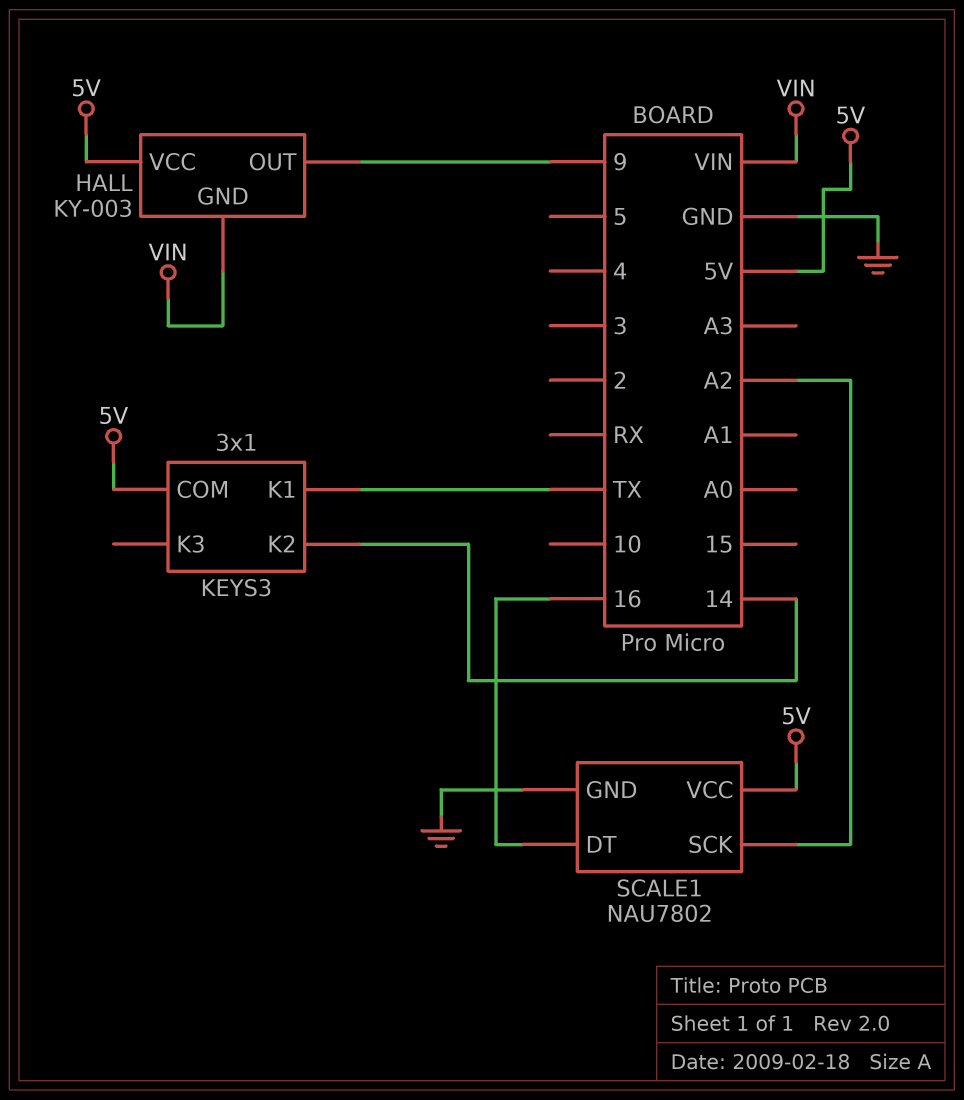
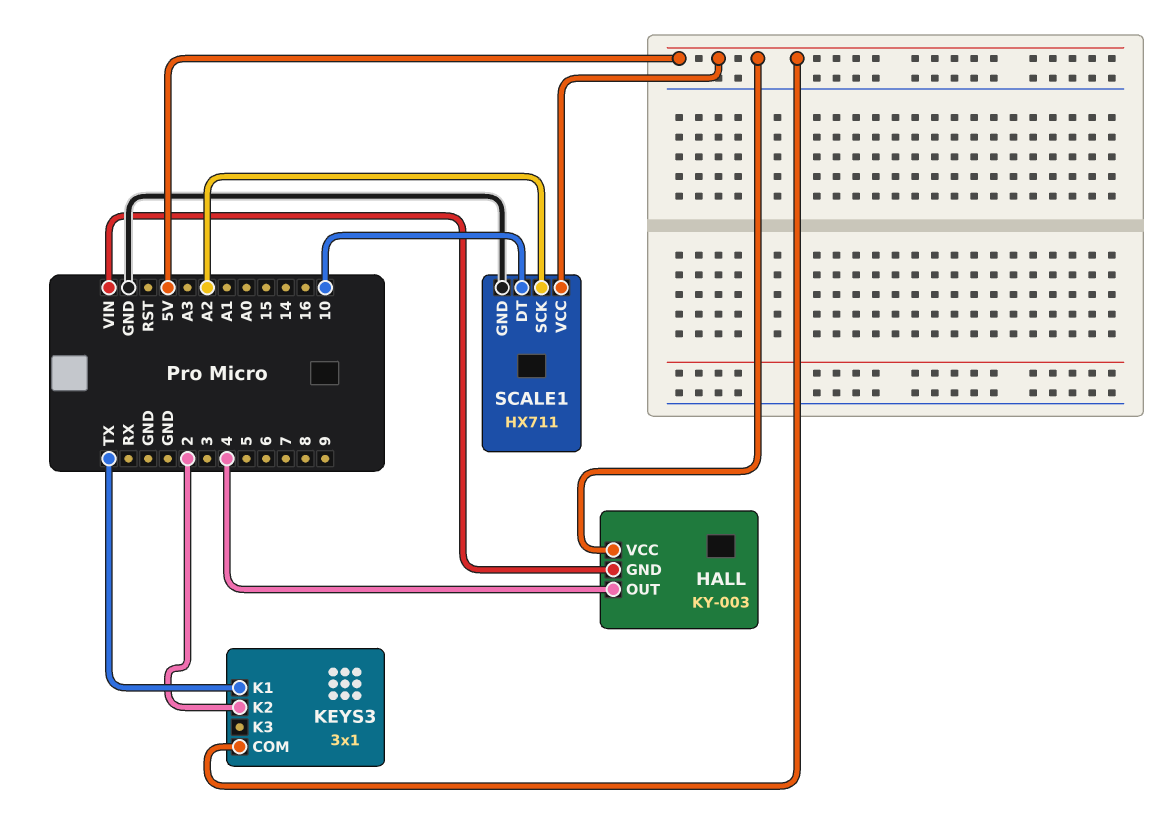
HALL pin OUT: 9 -> 4
KEYS3 pin K2: 14 -> 2
SCALE1: NAU7802 -> HX711
SCALE1 pin DT: 16 -> 10

